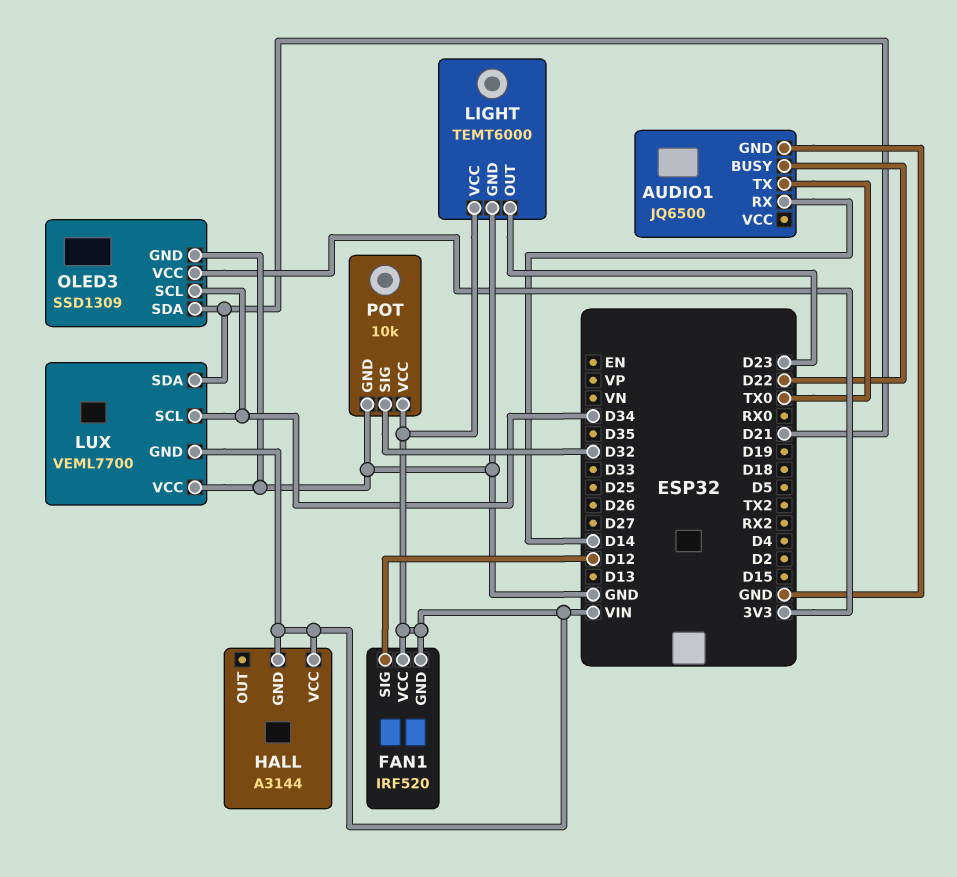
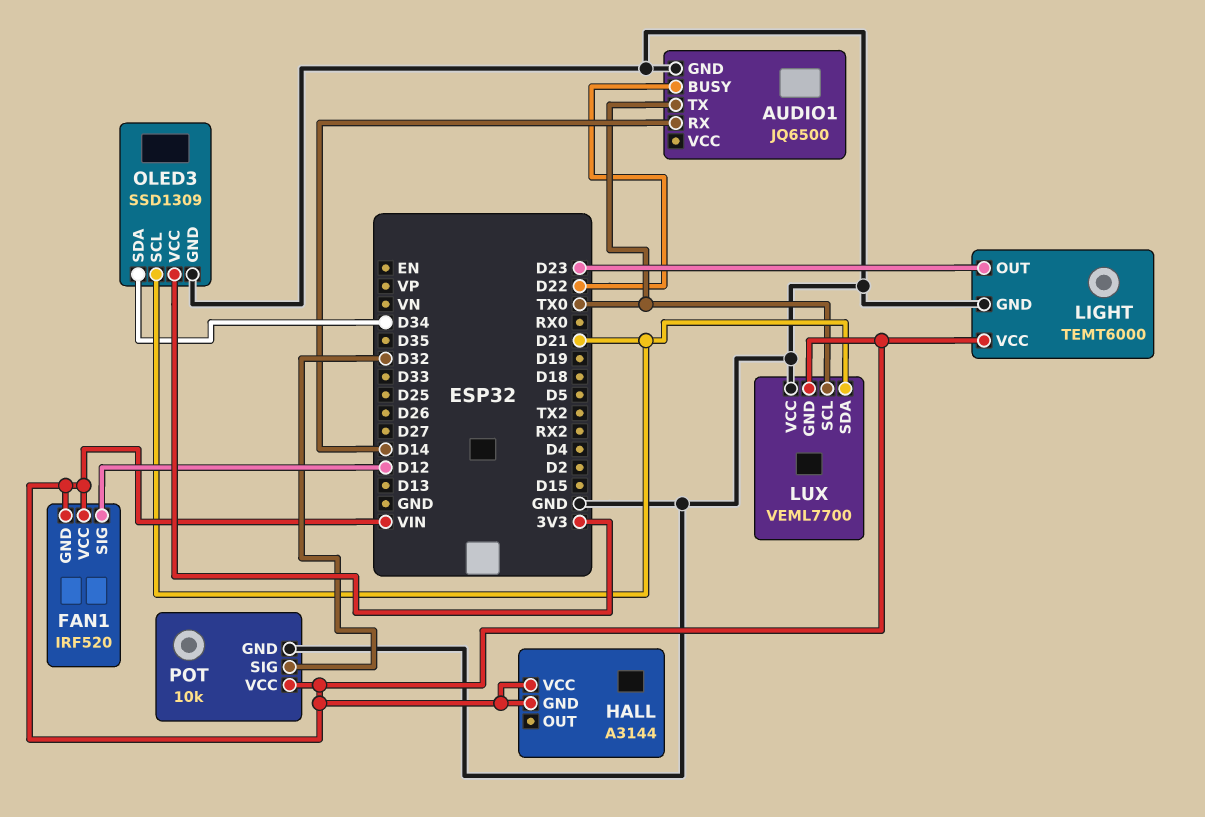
LUX pin SCL: D34 -> TX0
OLED3 pin SCL: D34 -> D21
OLED3 pin SDA: D21 -> D34

